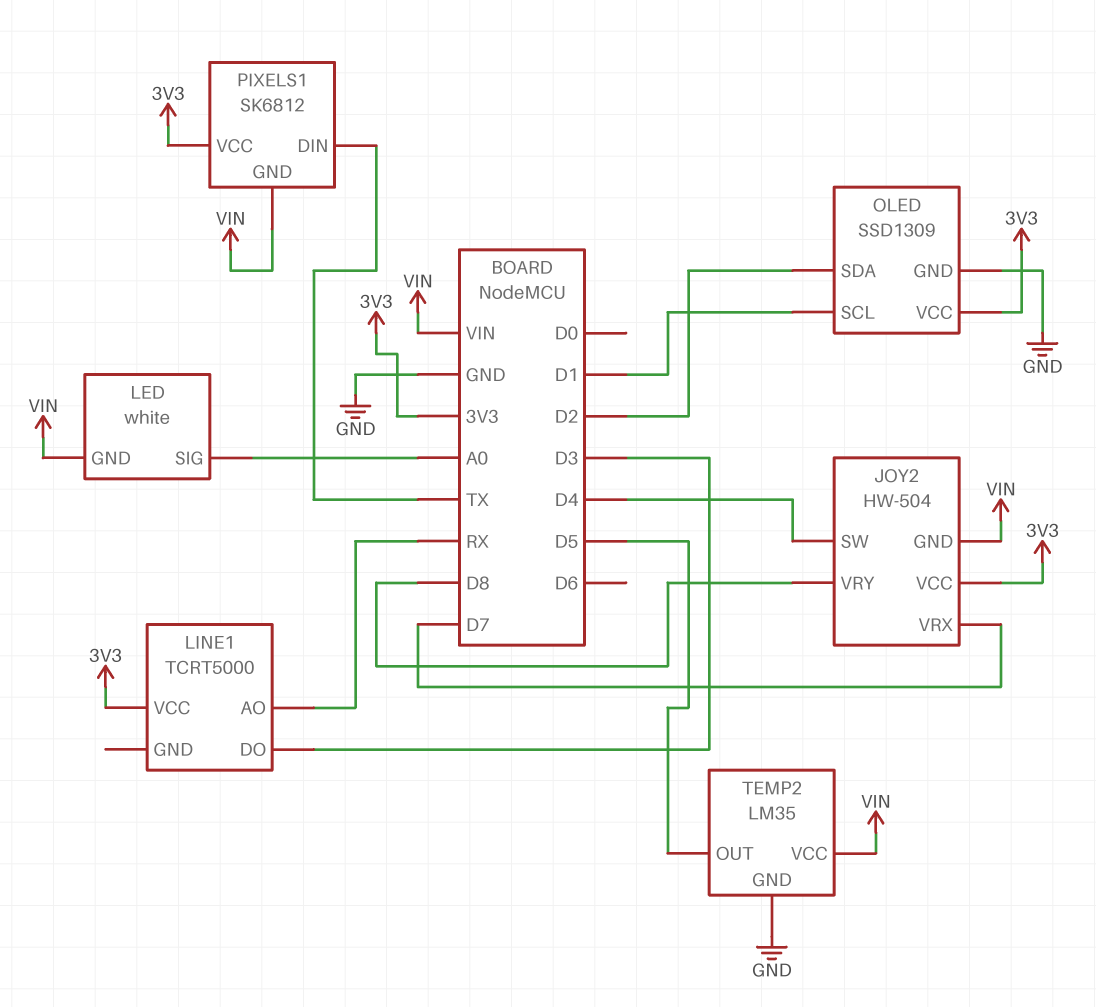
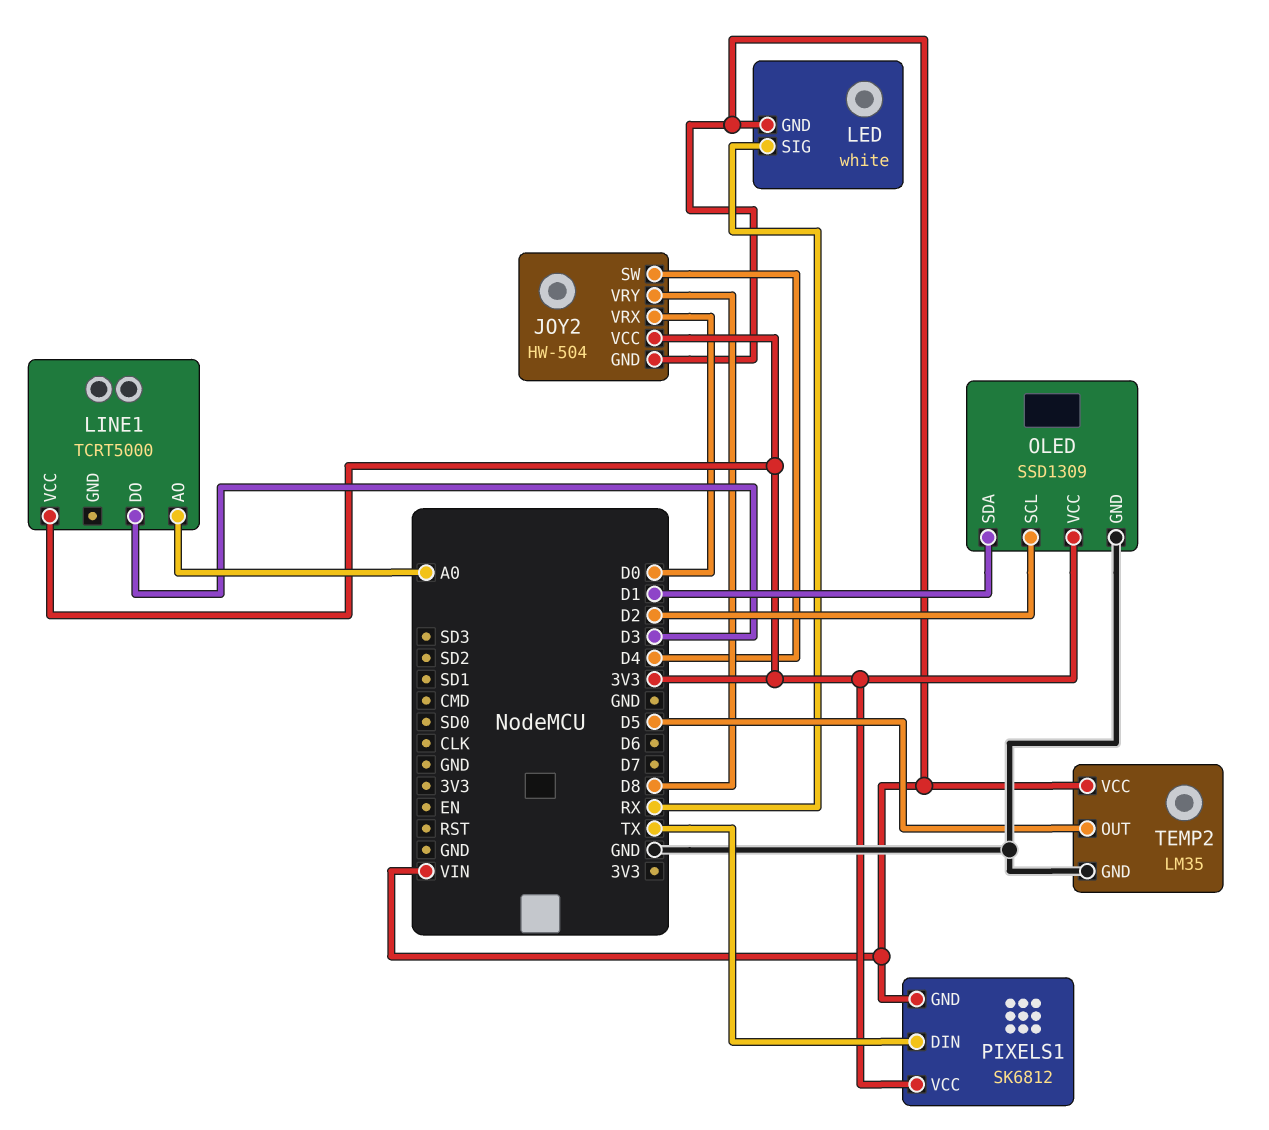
JOY2 pin VRX: D7 -> D0
LED pin SIG: A0 -> RX
LINE1 pin AO: RX -> A0
OLED pin SCL: D1 -> D2
OLED pin SDA: D2 -> D1

